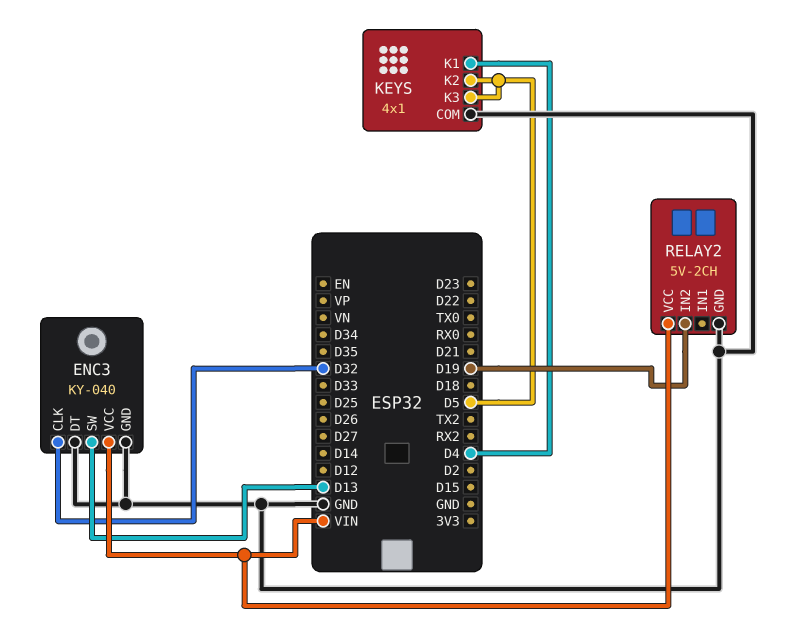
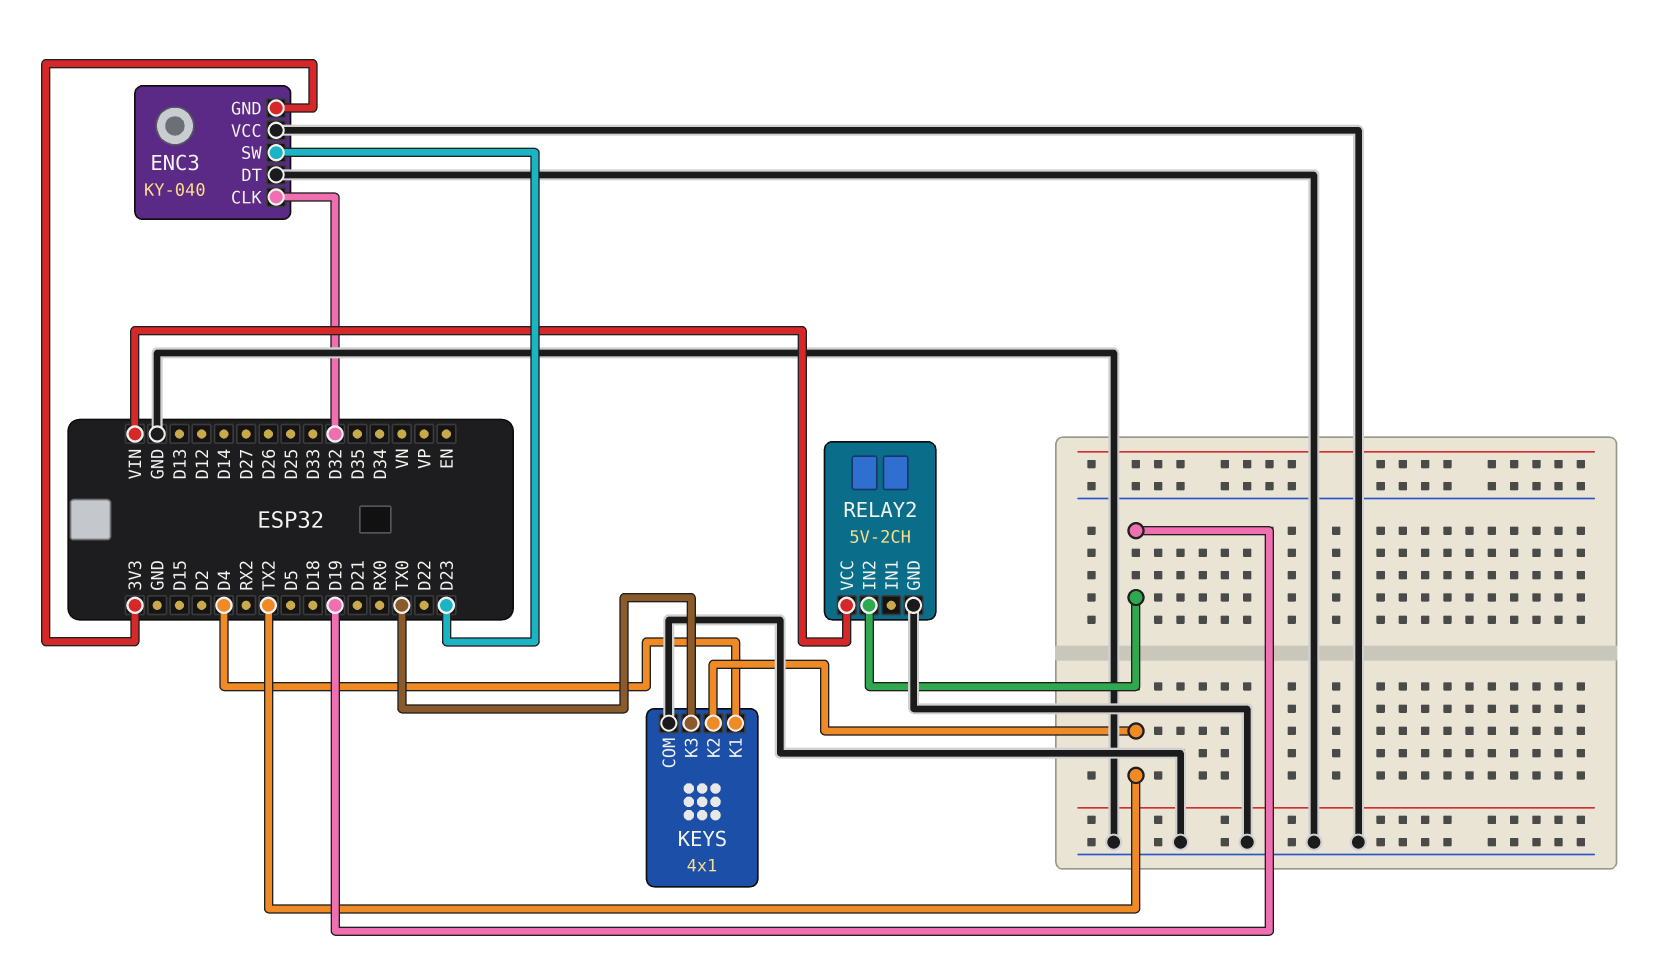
ENC3 pin GND: GND -> 3V3
ENC3 pin SW: D13 -> D23
ENC3 pin VCC: VIN -> GND
KEYS pin K2: D5 -> TX2
KEYS pin K3: D5 -> TX0

